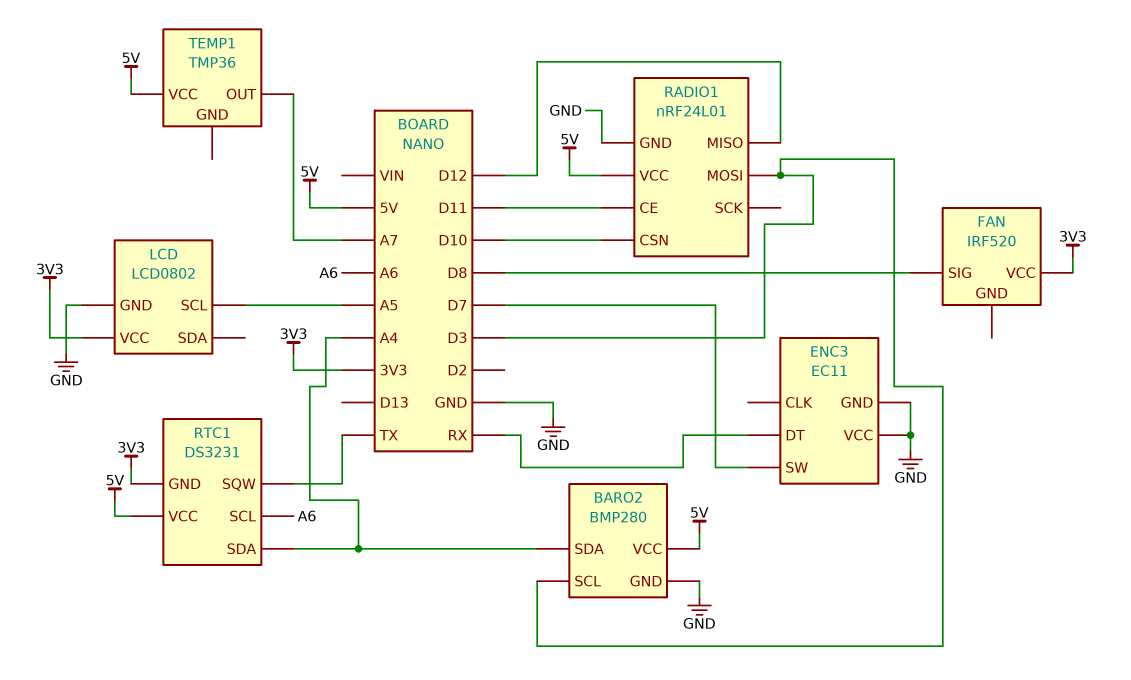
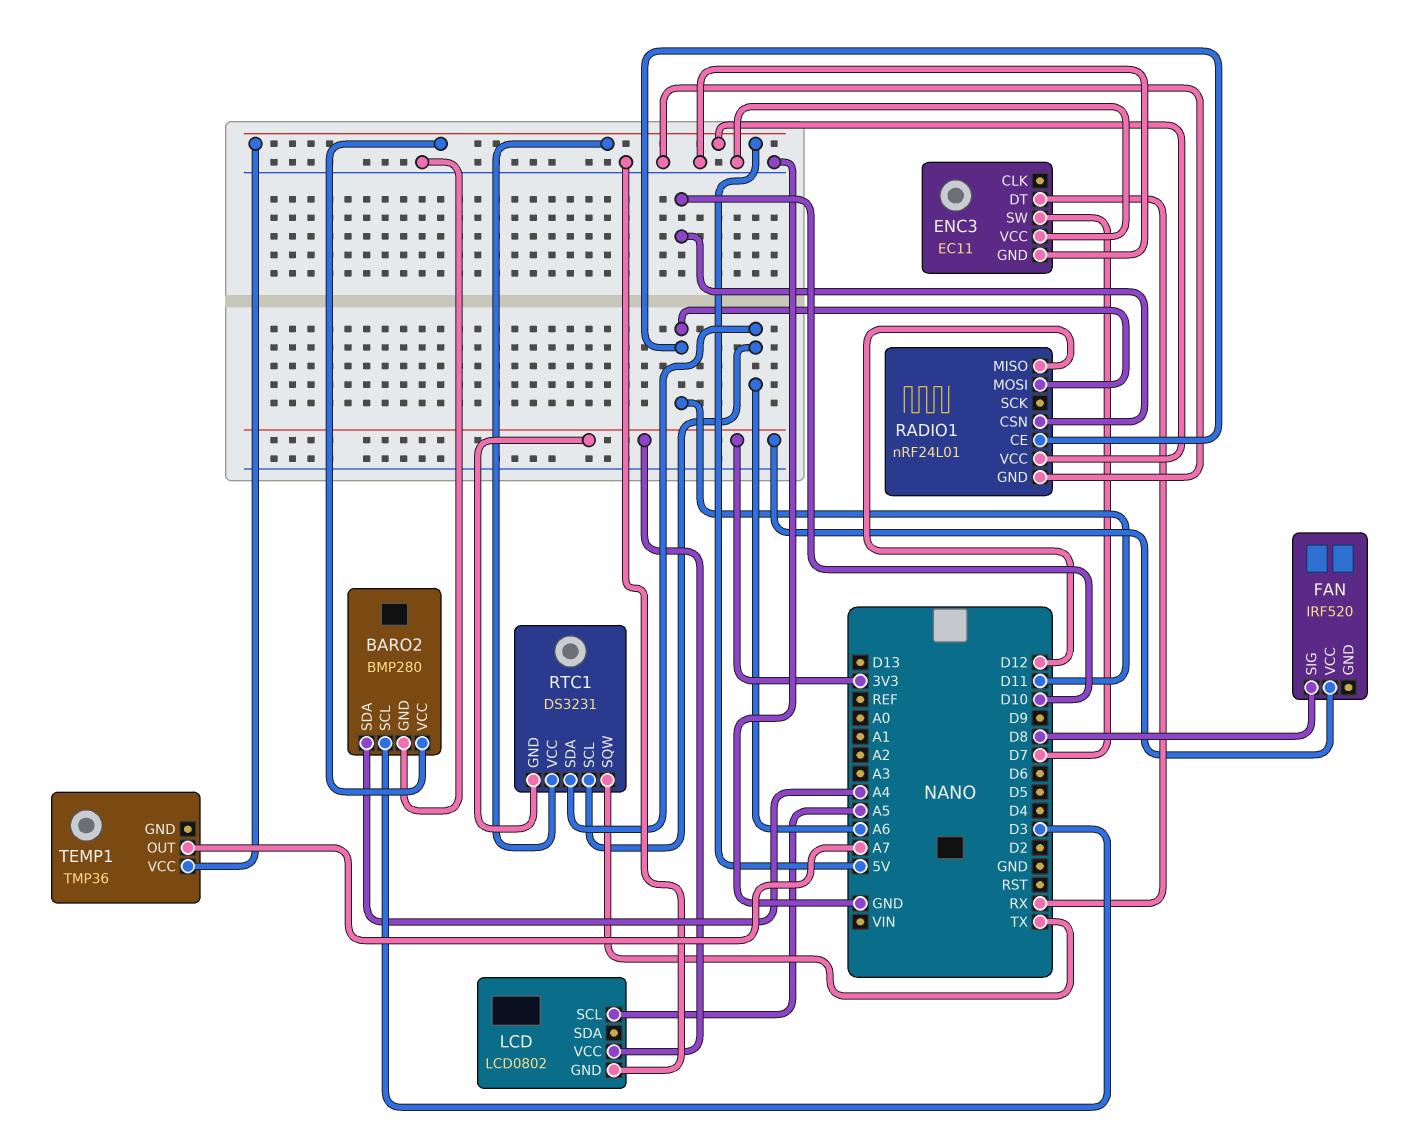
RADIO1 pin MOSI: D3 -> D11
RTC1 pin SDA: A4 -> A6

